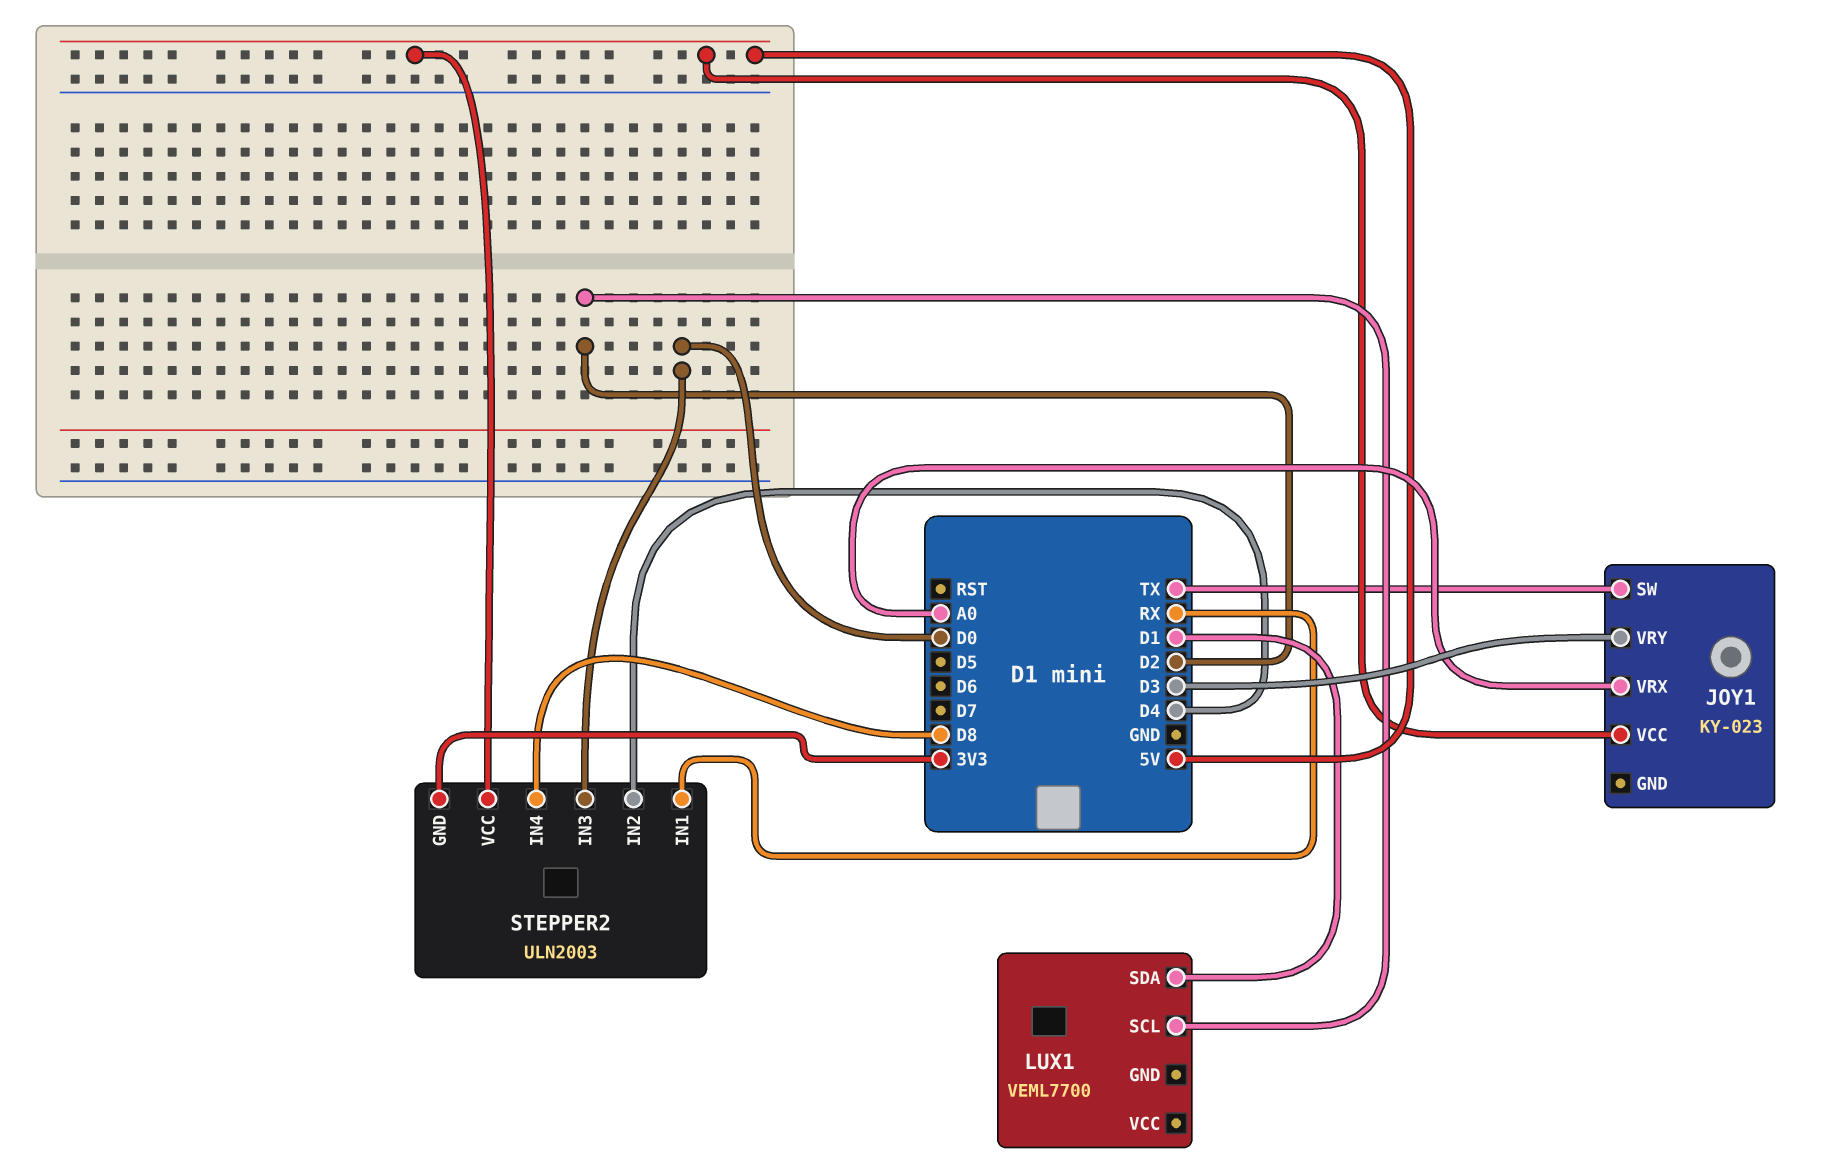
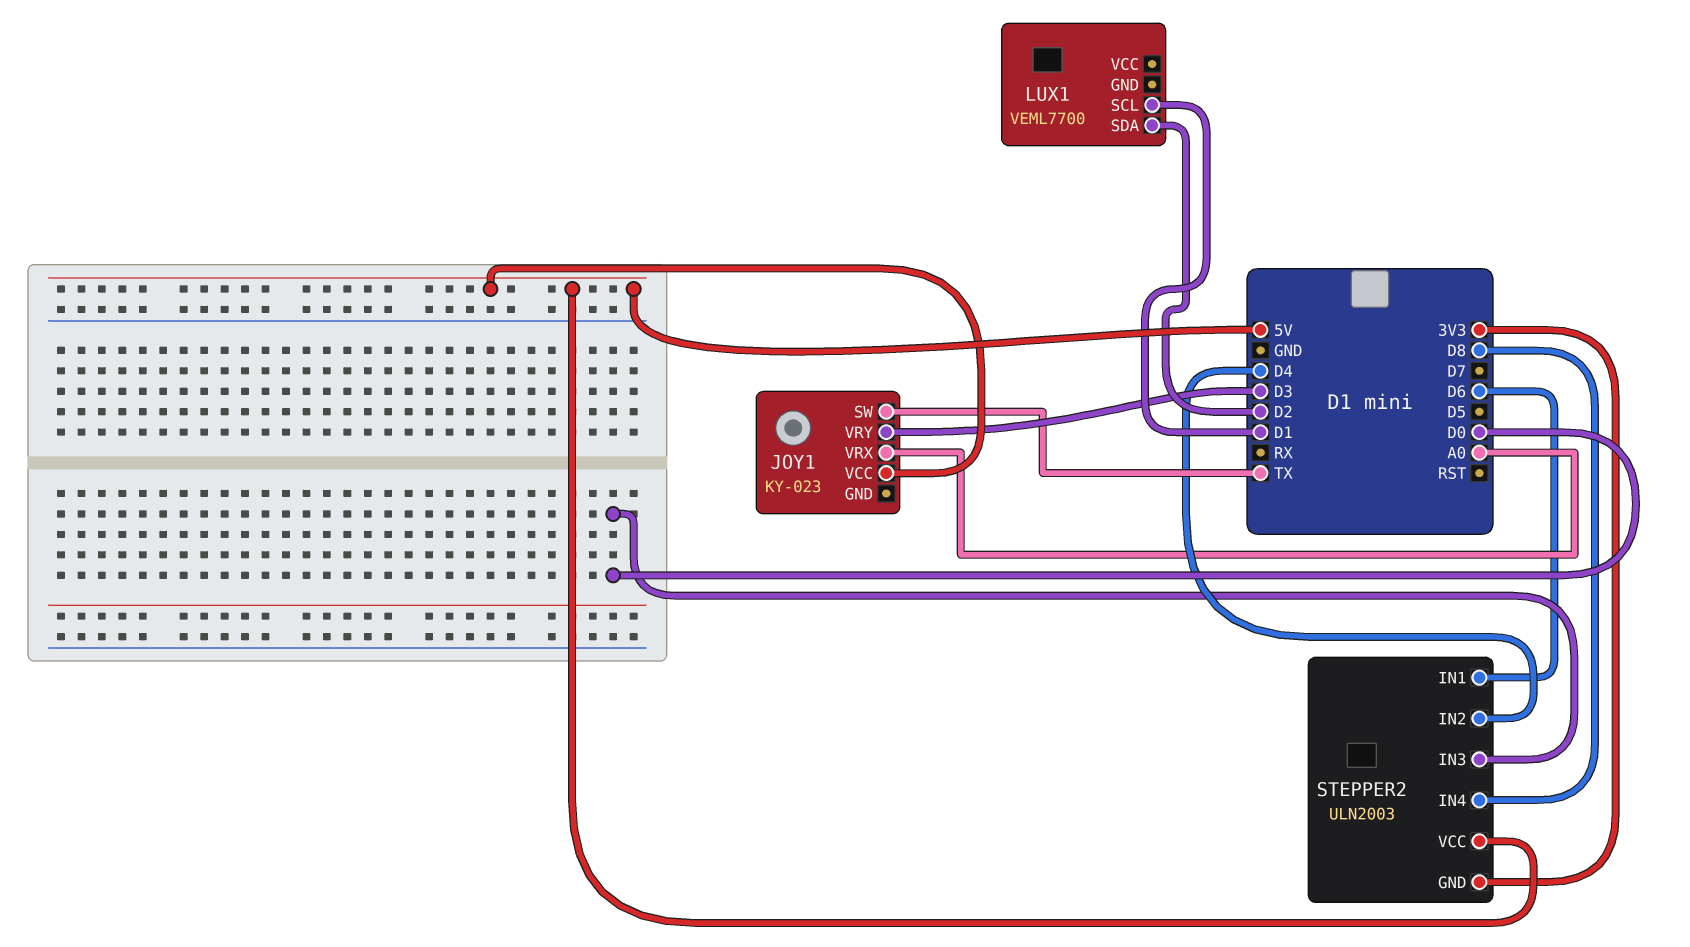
LUX1 pin SCL: D2 -> D1
LUX1 pin SDA: D1 -> D2
STEPPER2 pin IN1: RX -> D6

